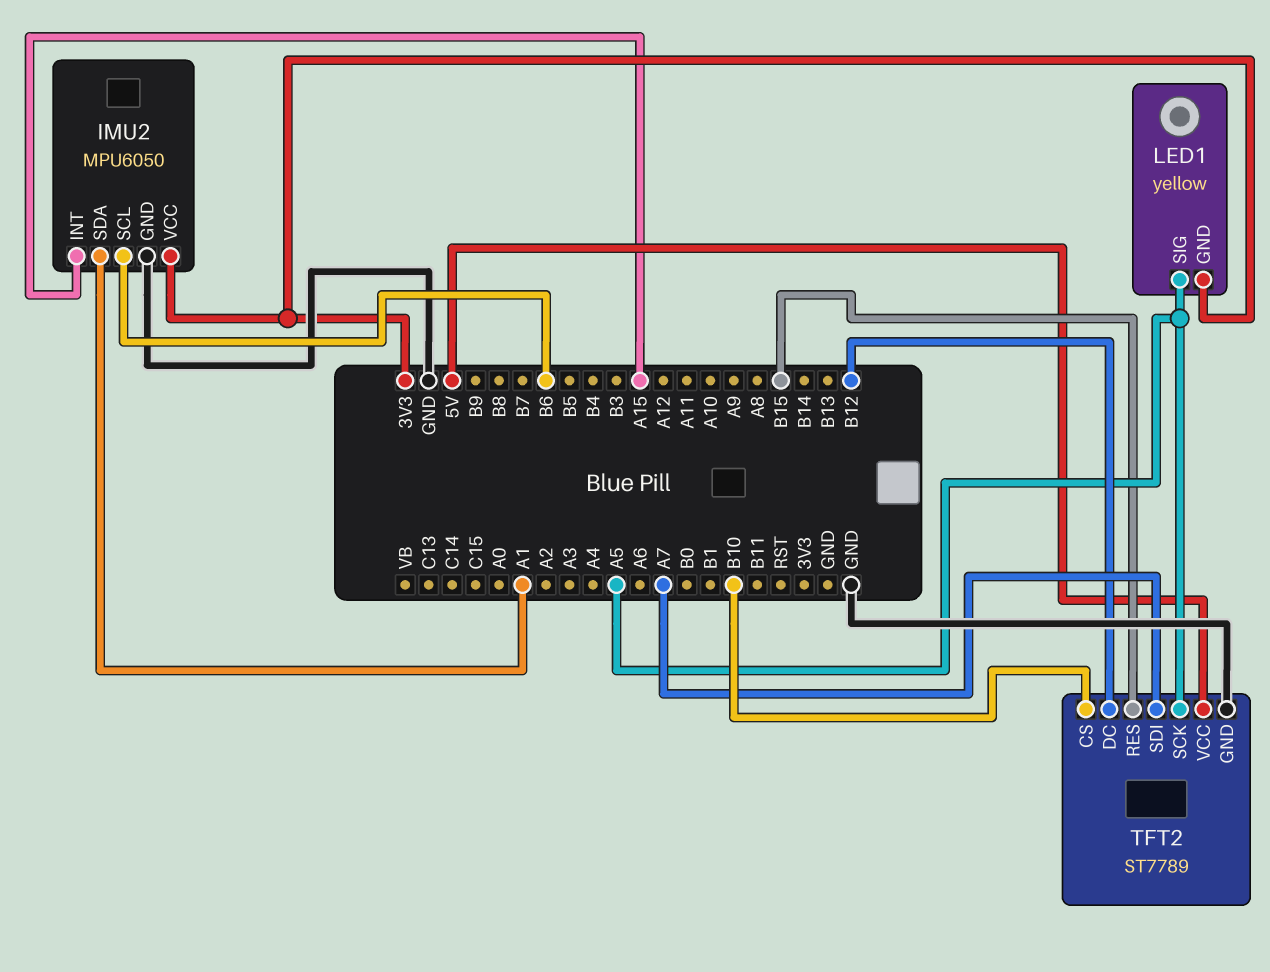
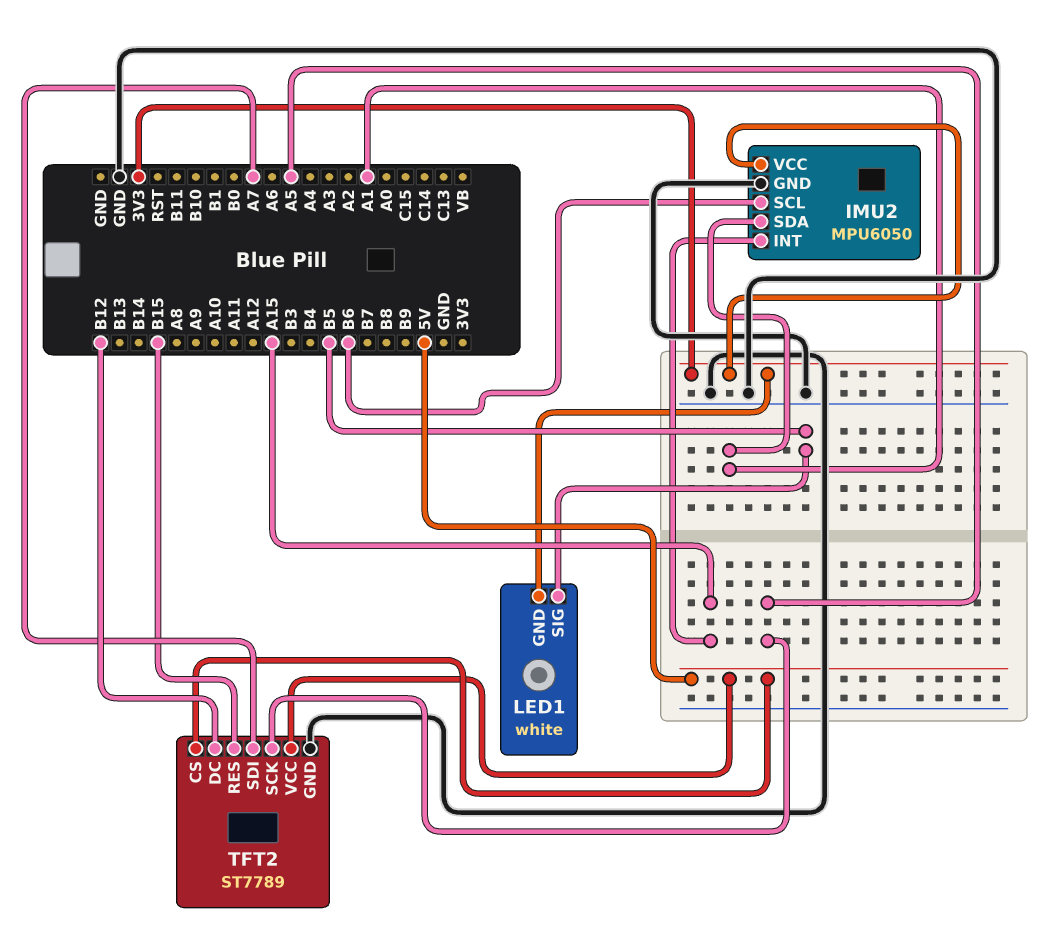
LED1: yellow -> white
LED1 pin SIG: A5 -> B5
TFT2 pin CS: B10 -> 5V

